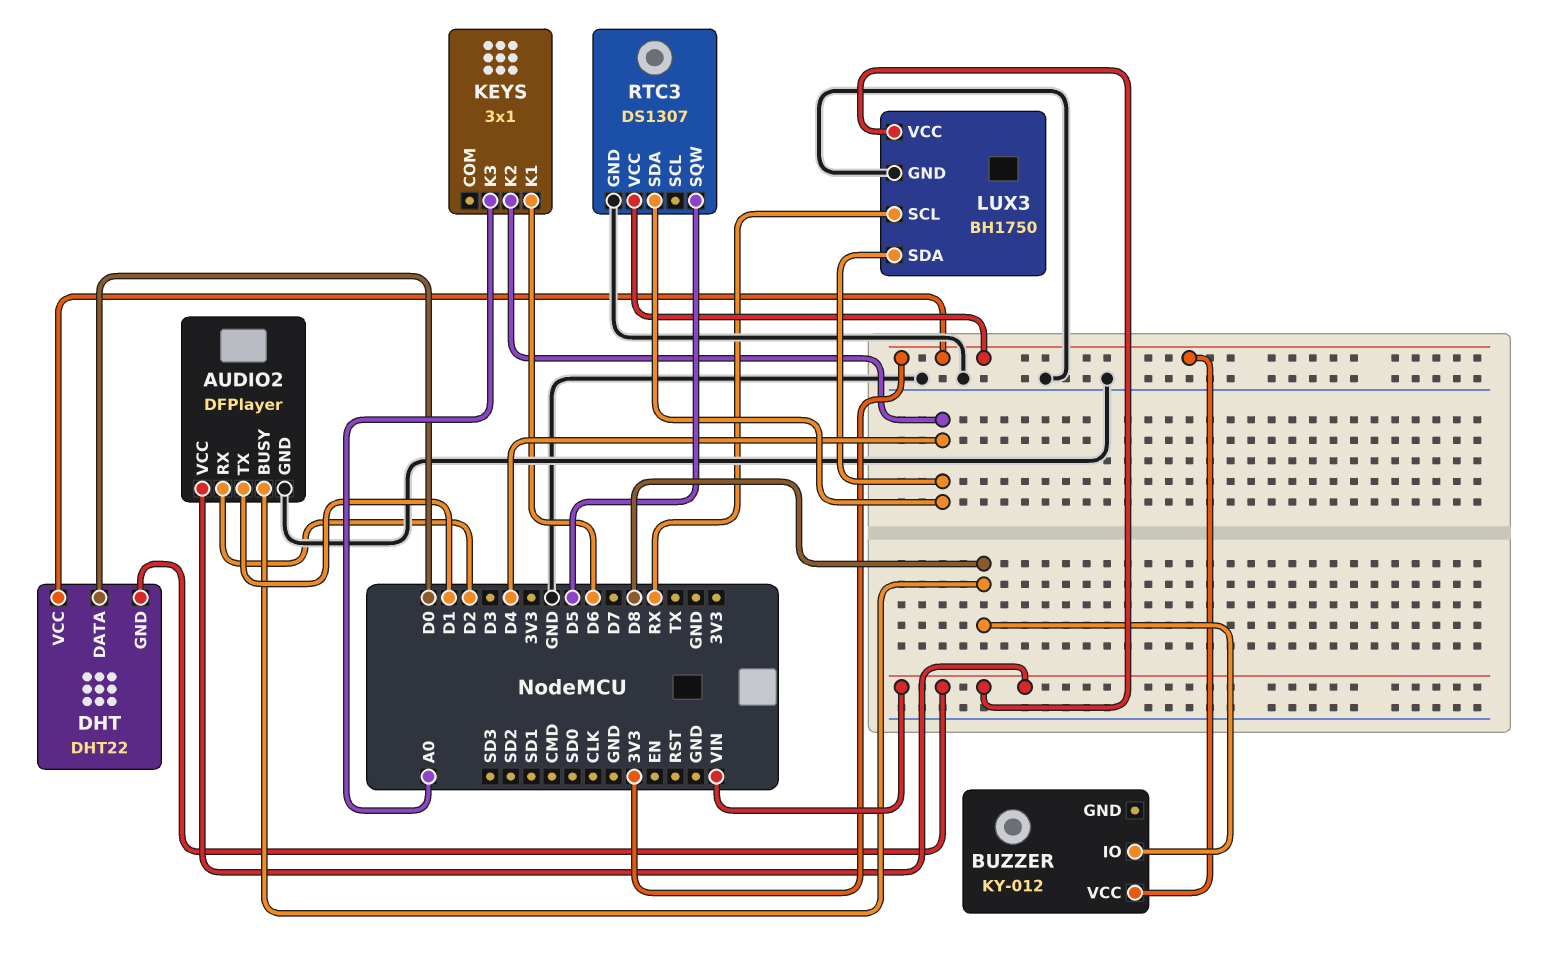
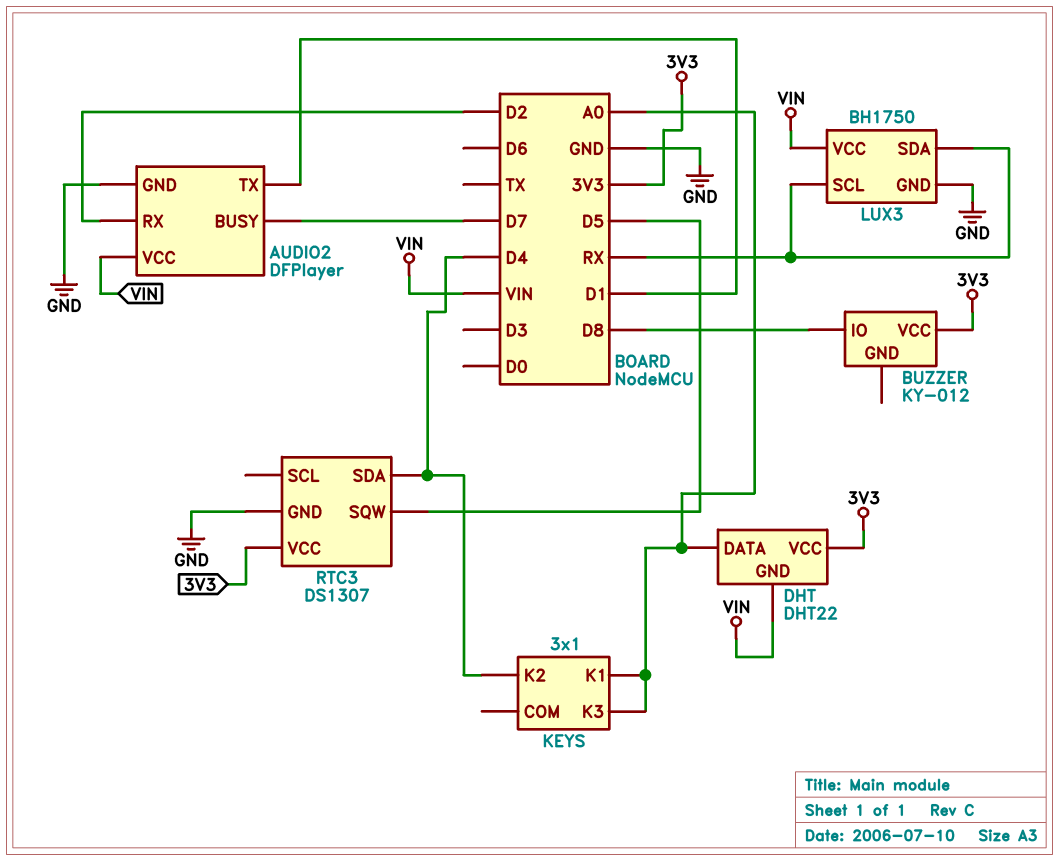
AUDIO2 pin BUSY: D8 -> D7
DHT pin DATA: D0 -> A0
KEYS pin K1: D6 -> A0
LUX3 pin SDA: D4 -> RX

